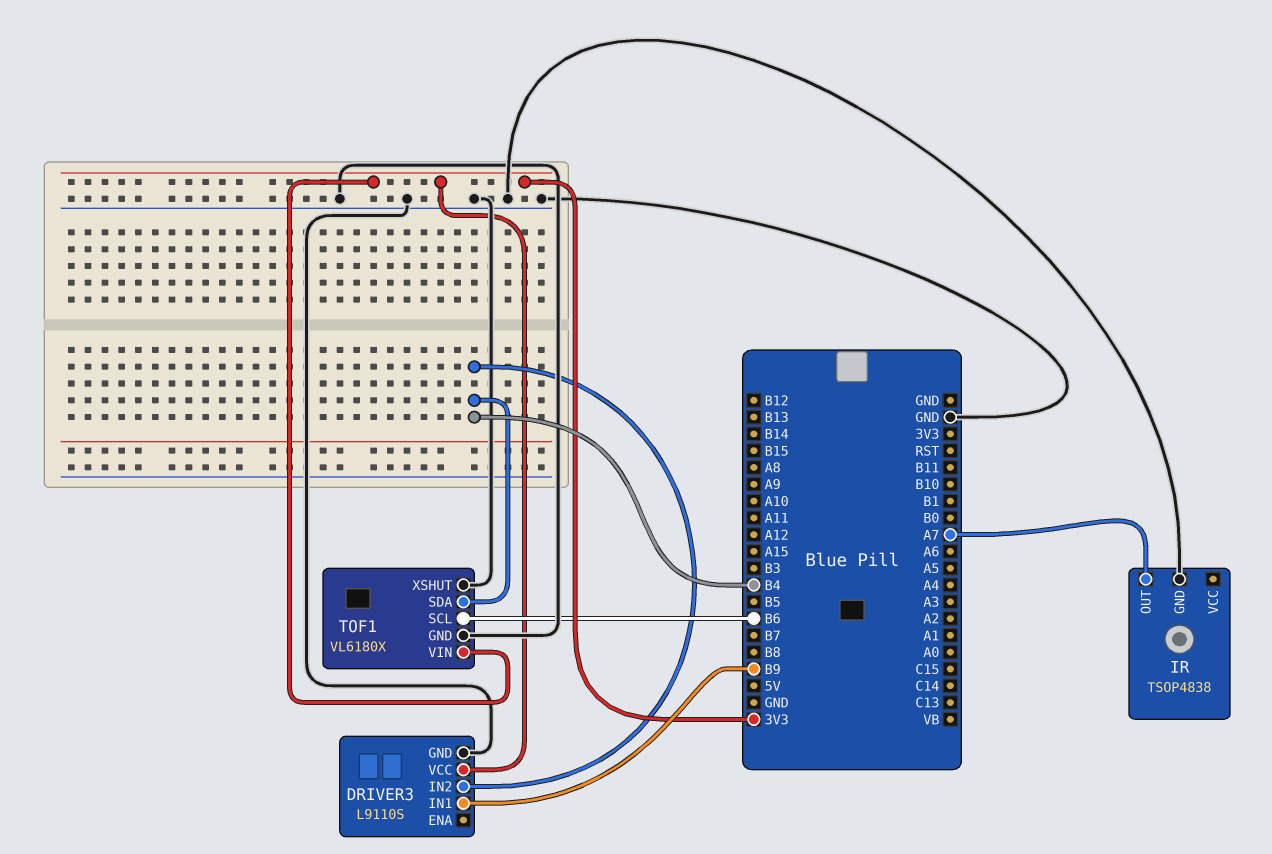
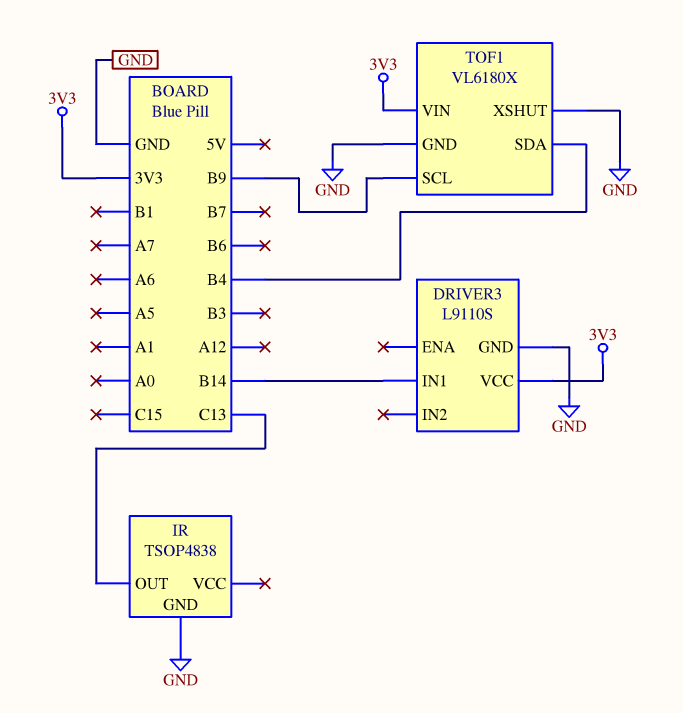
DRIVER3 pin IN1: B9 -> B14
DRIVER3 pin IN2: B4 -> none
IR pin OUT: A7 -> C13
TOF1 pin SCL: B6 -> B9

